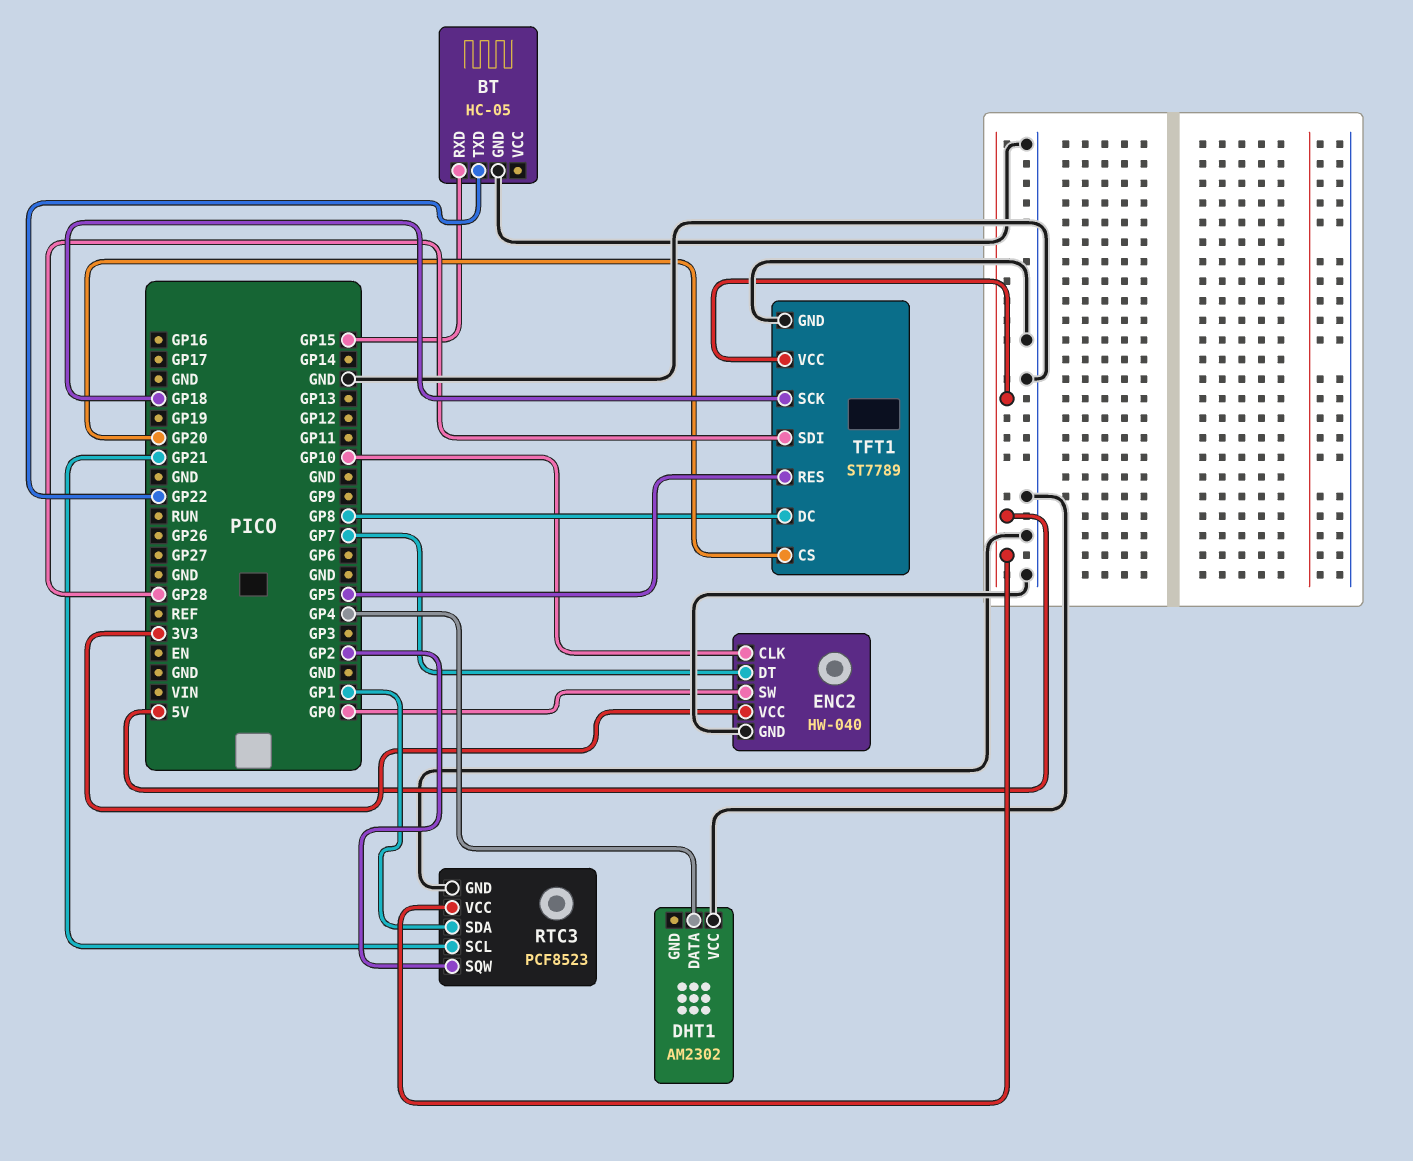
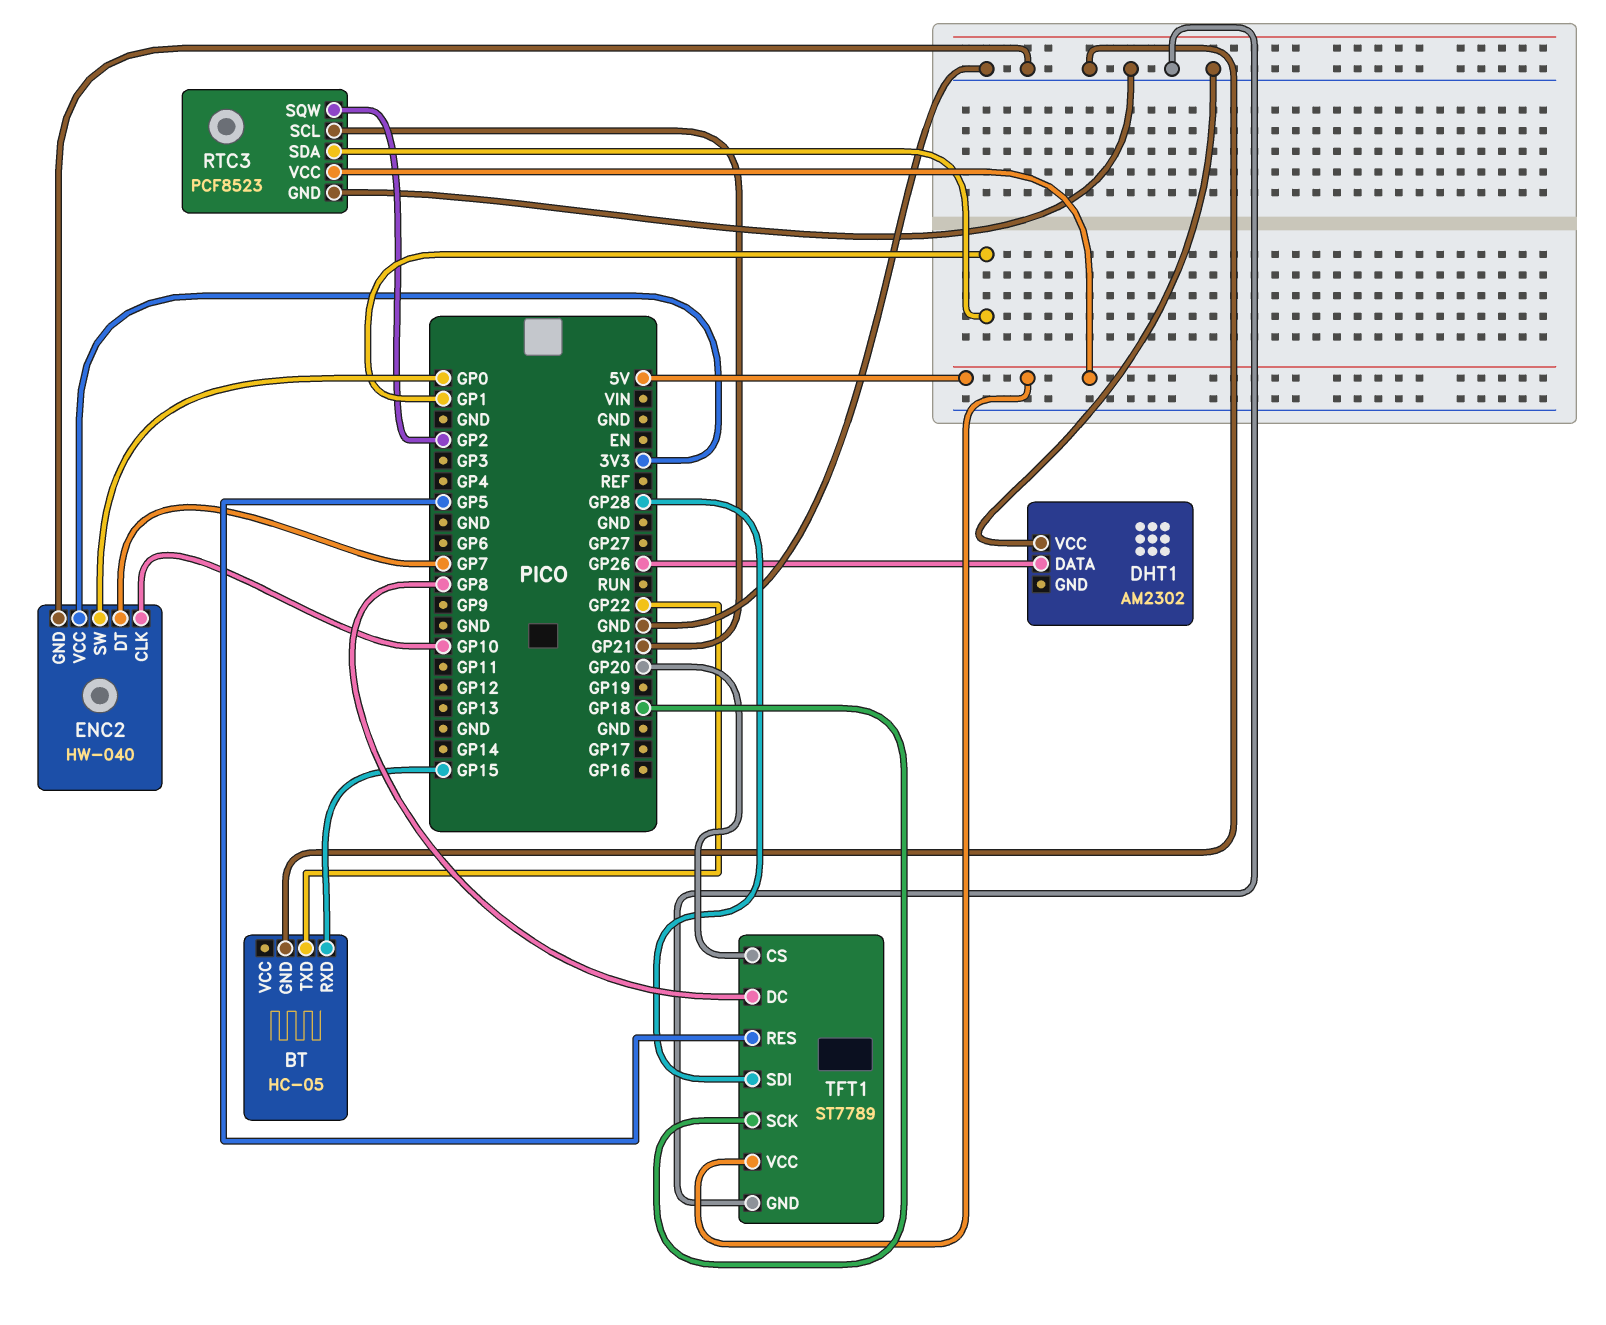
DHT1 pin DATA: GP4 -> GP26

